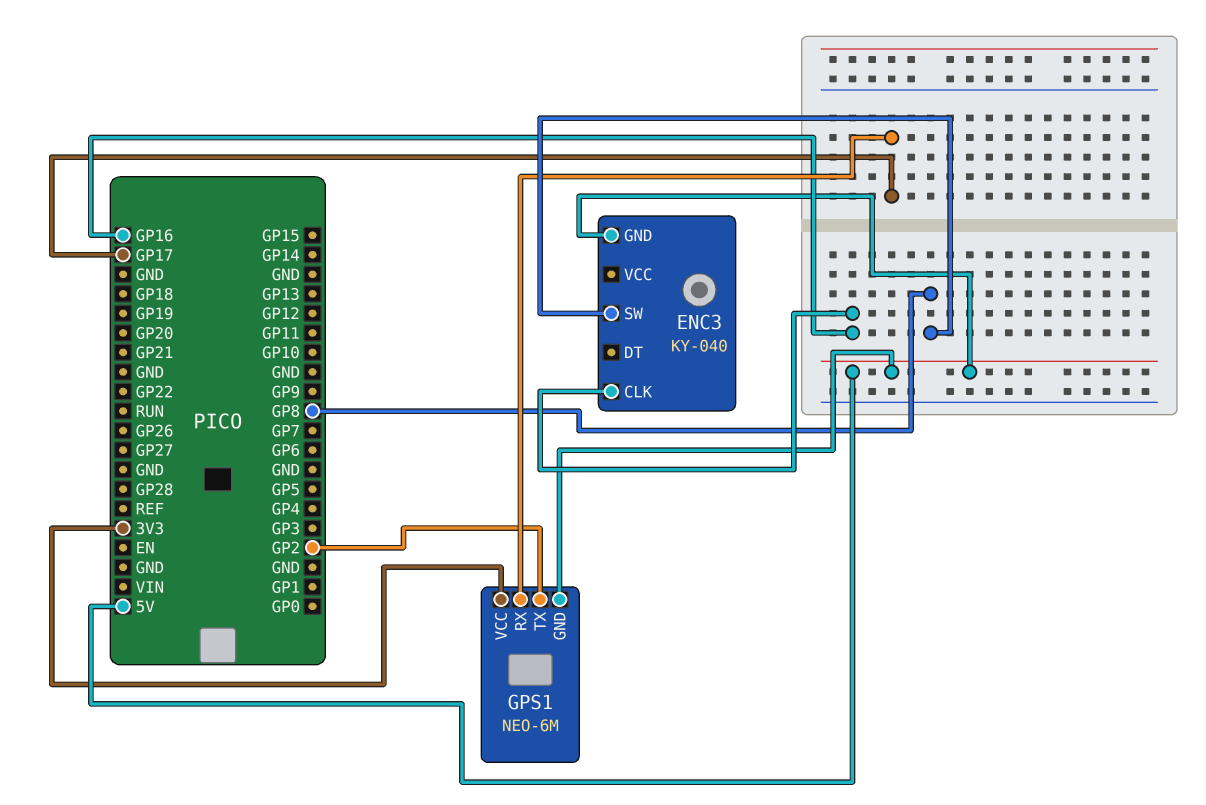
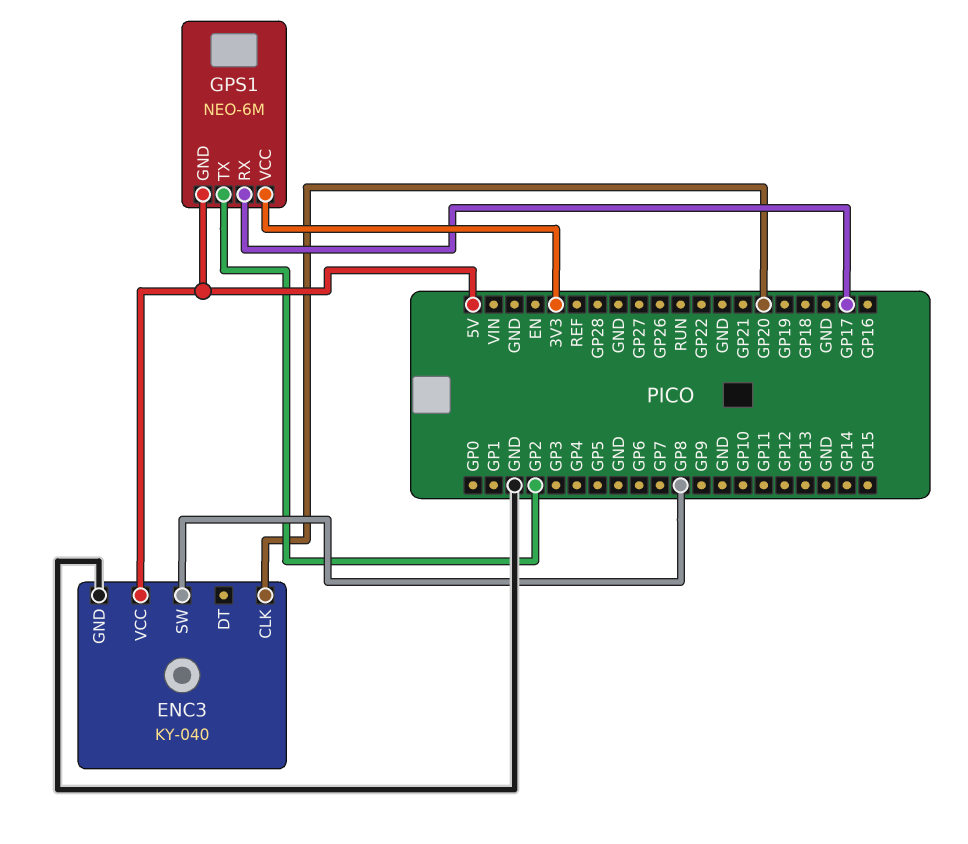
ENC3 pin CLK: GP16 -> GP20
ENC3 pin GND: 5V -> GND
ENC3 pin VCC: none -> 5V

